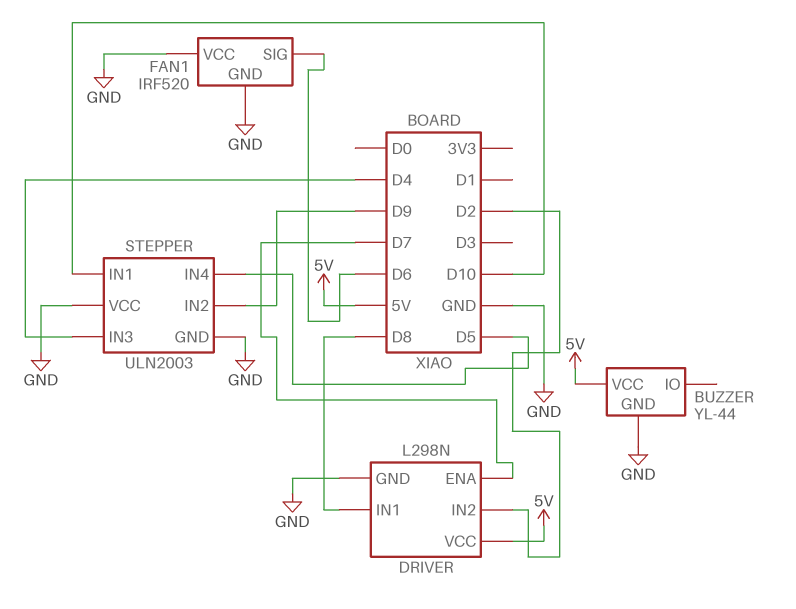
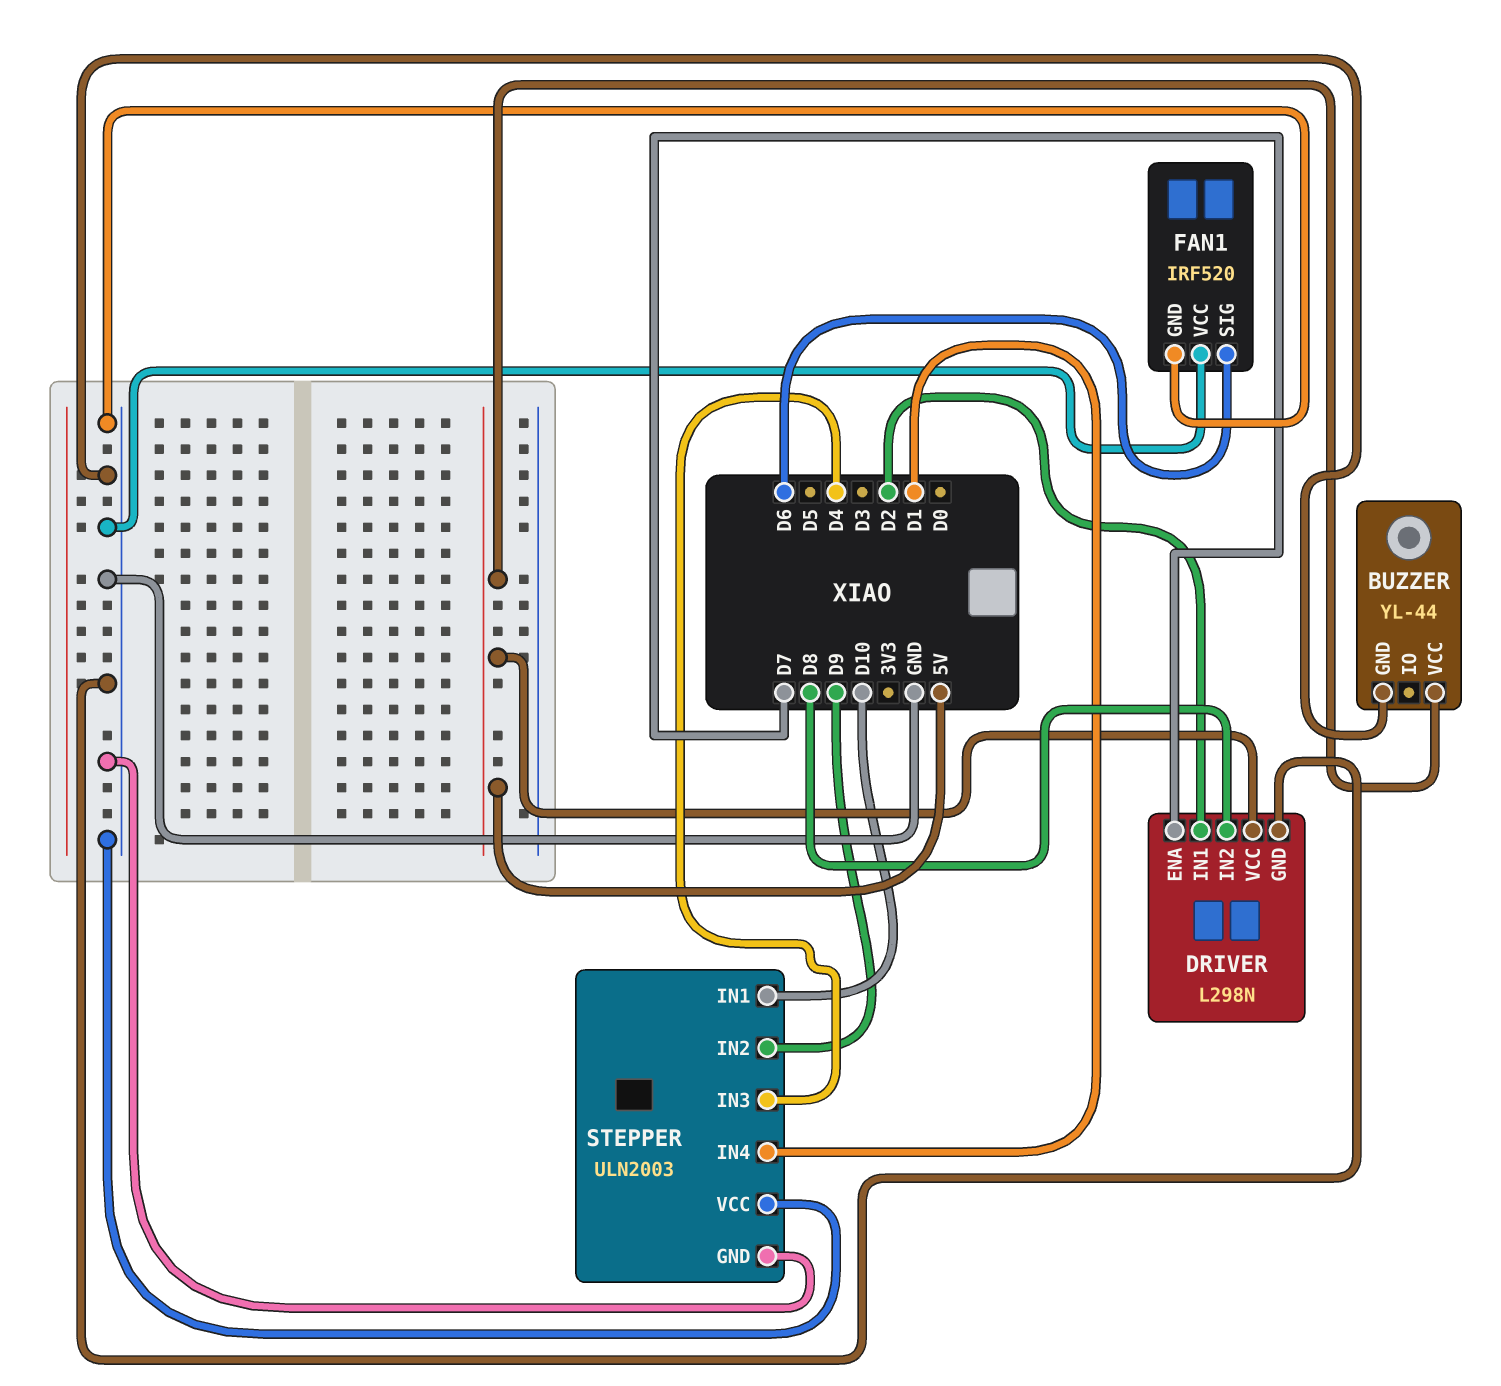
DRIVER pin IN1: D8 -> D2
DRIVER pin IN2: D2 -> D8
STEPPER pin IN4: D5 -> D1

